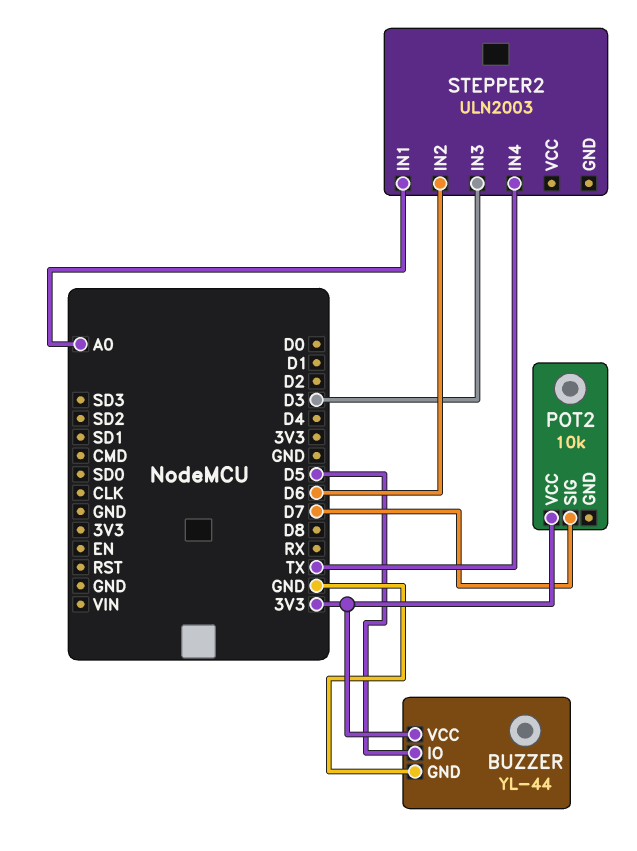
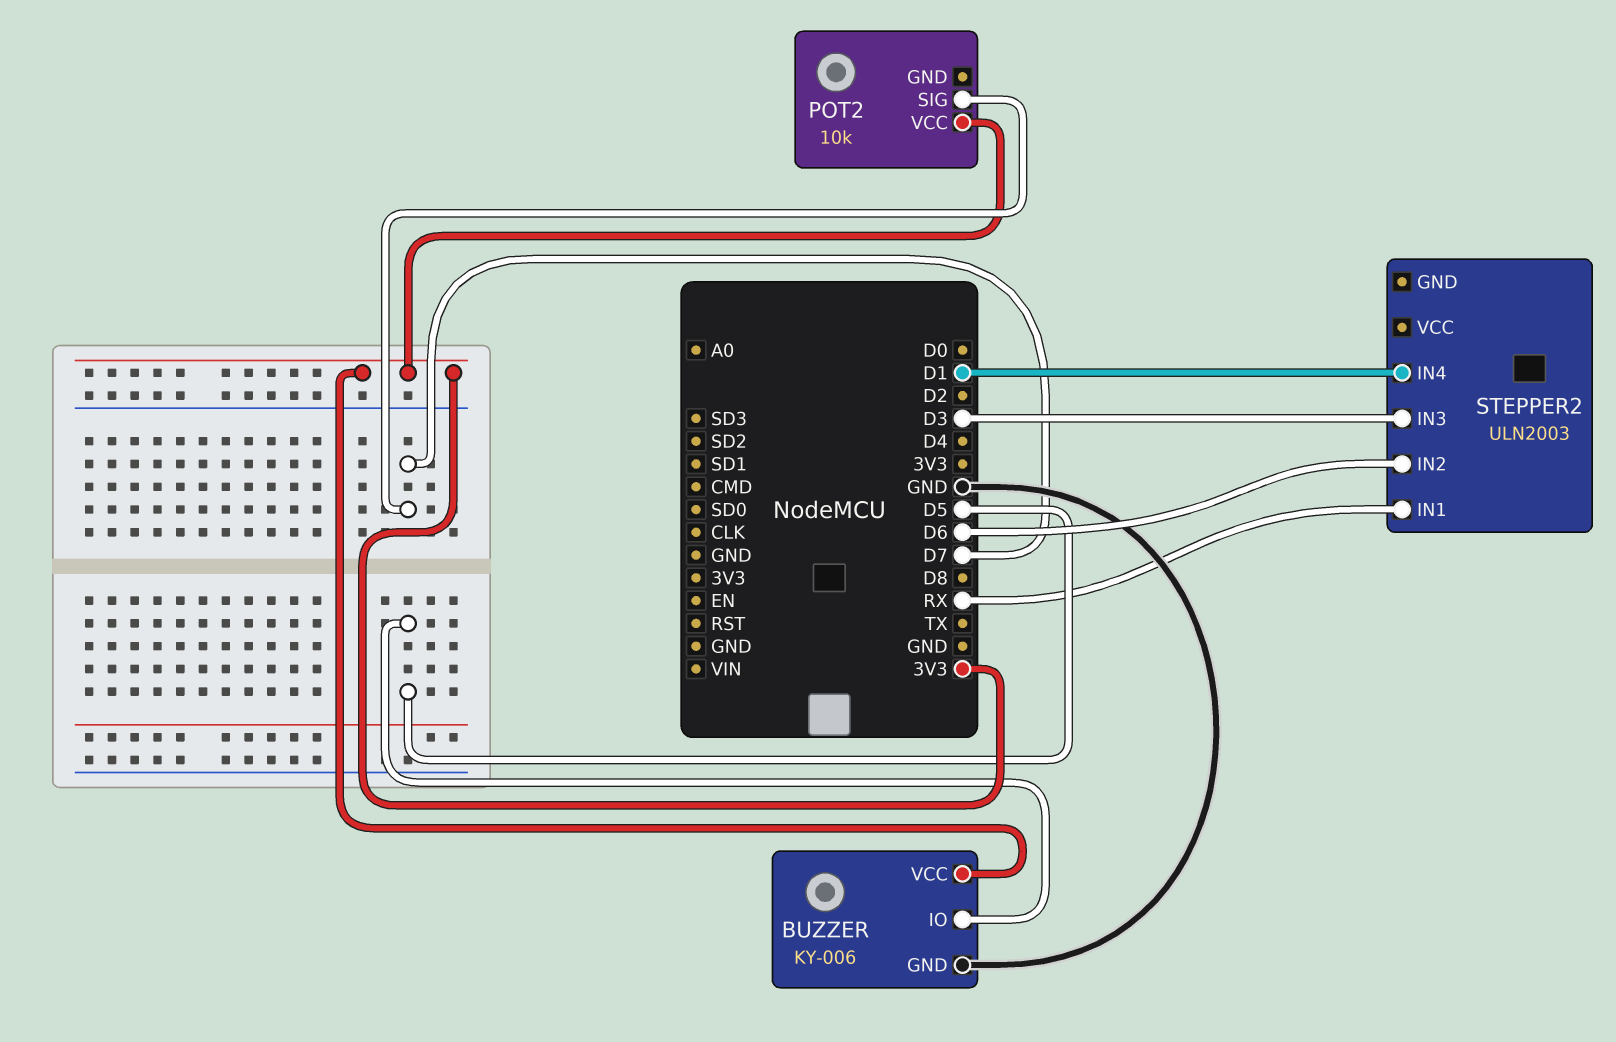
BUZZER: YL-44 -> KY-006
STEPPER2 pin IN1: A0 -> RX
STEPPER2 pin IN4: TX -> D1

